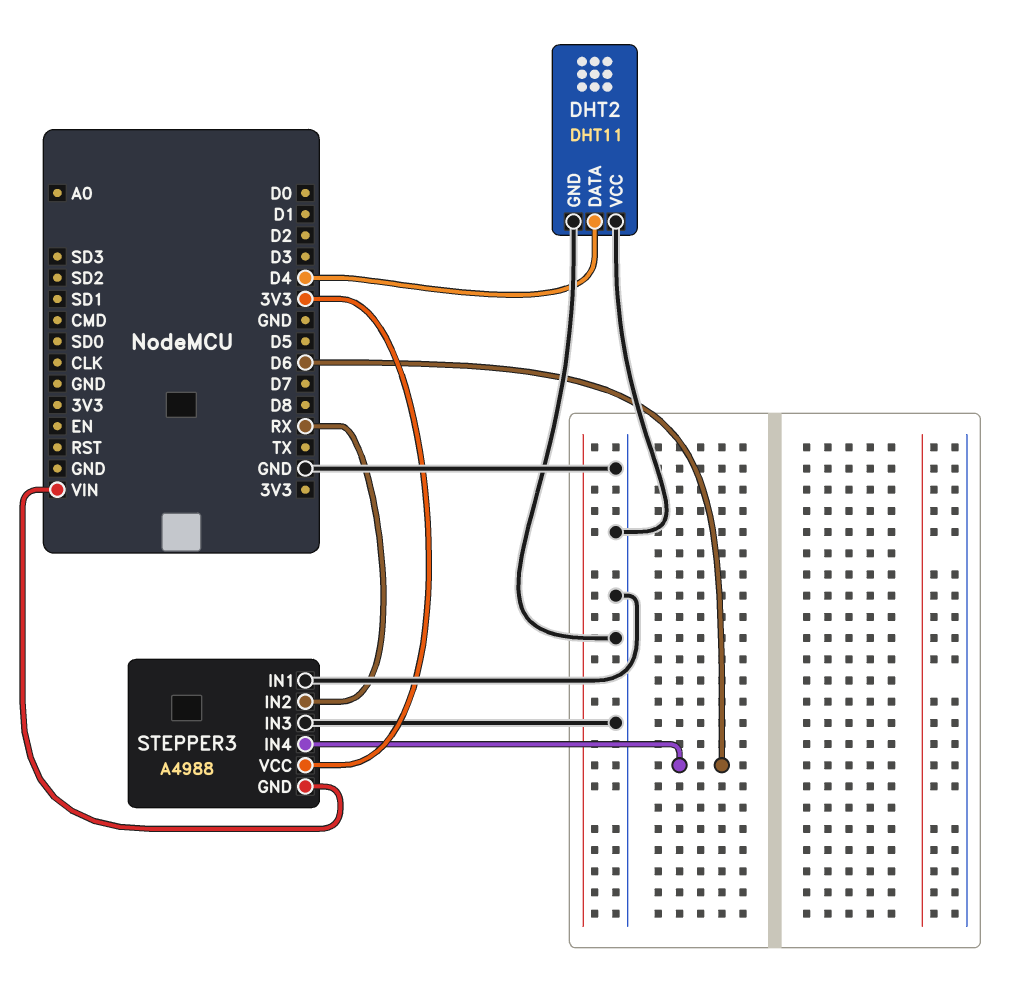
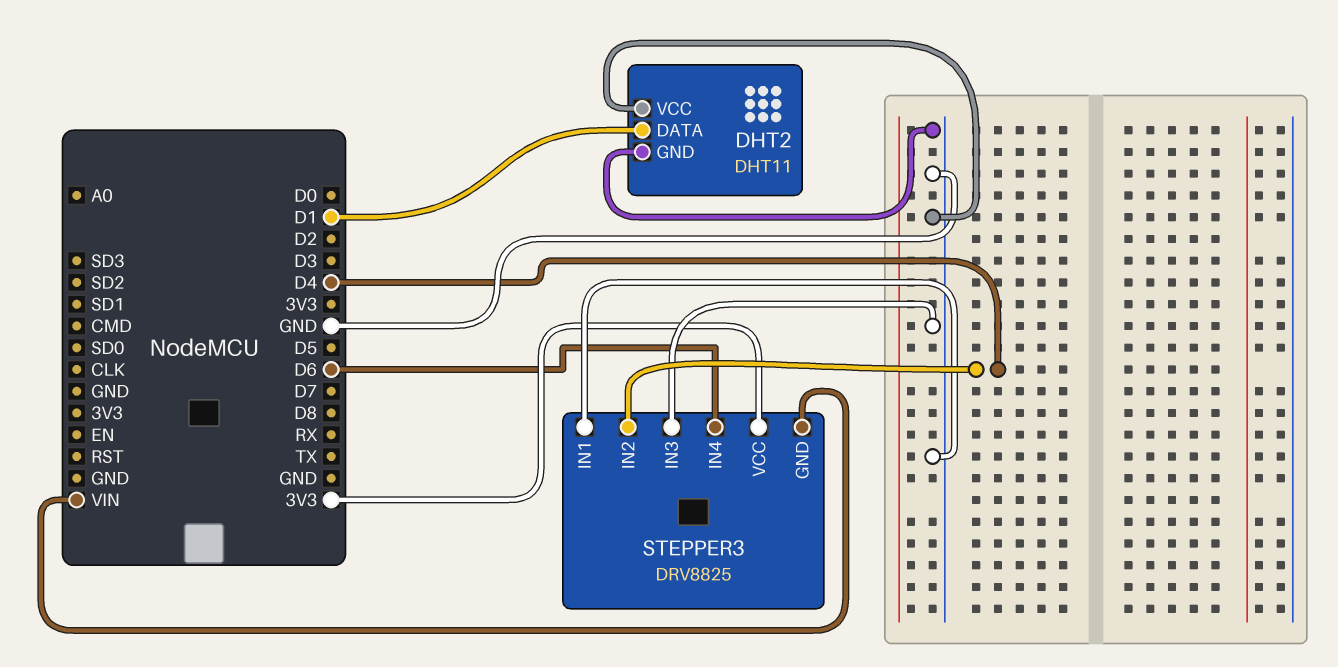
DHT2 pin DATA: D4 -> D1
STEPPER3: A4988 -> DRV8825
STEPPER3 pin IN2: RX -> D4

